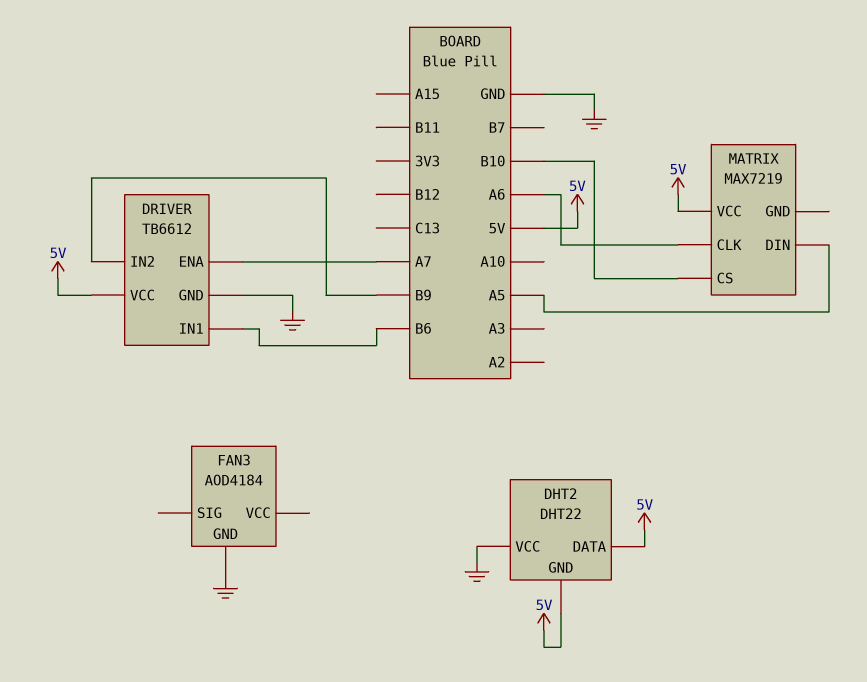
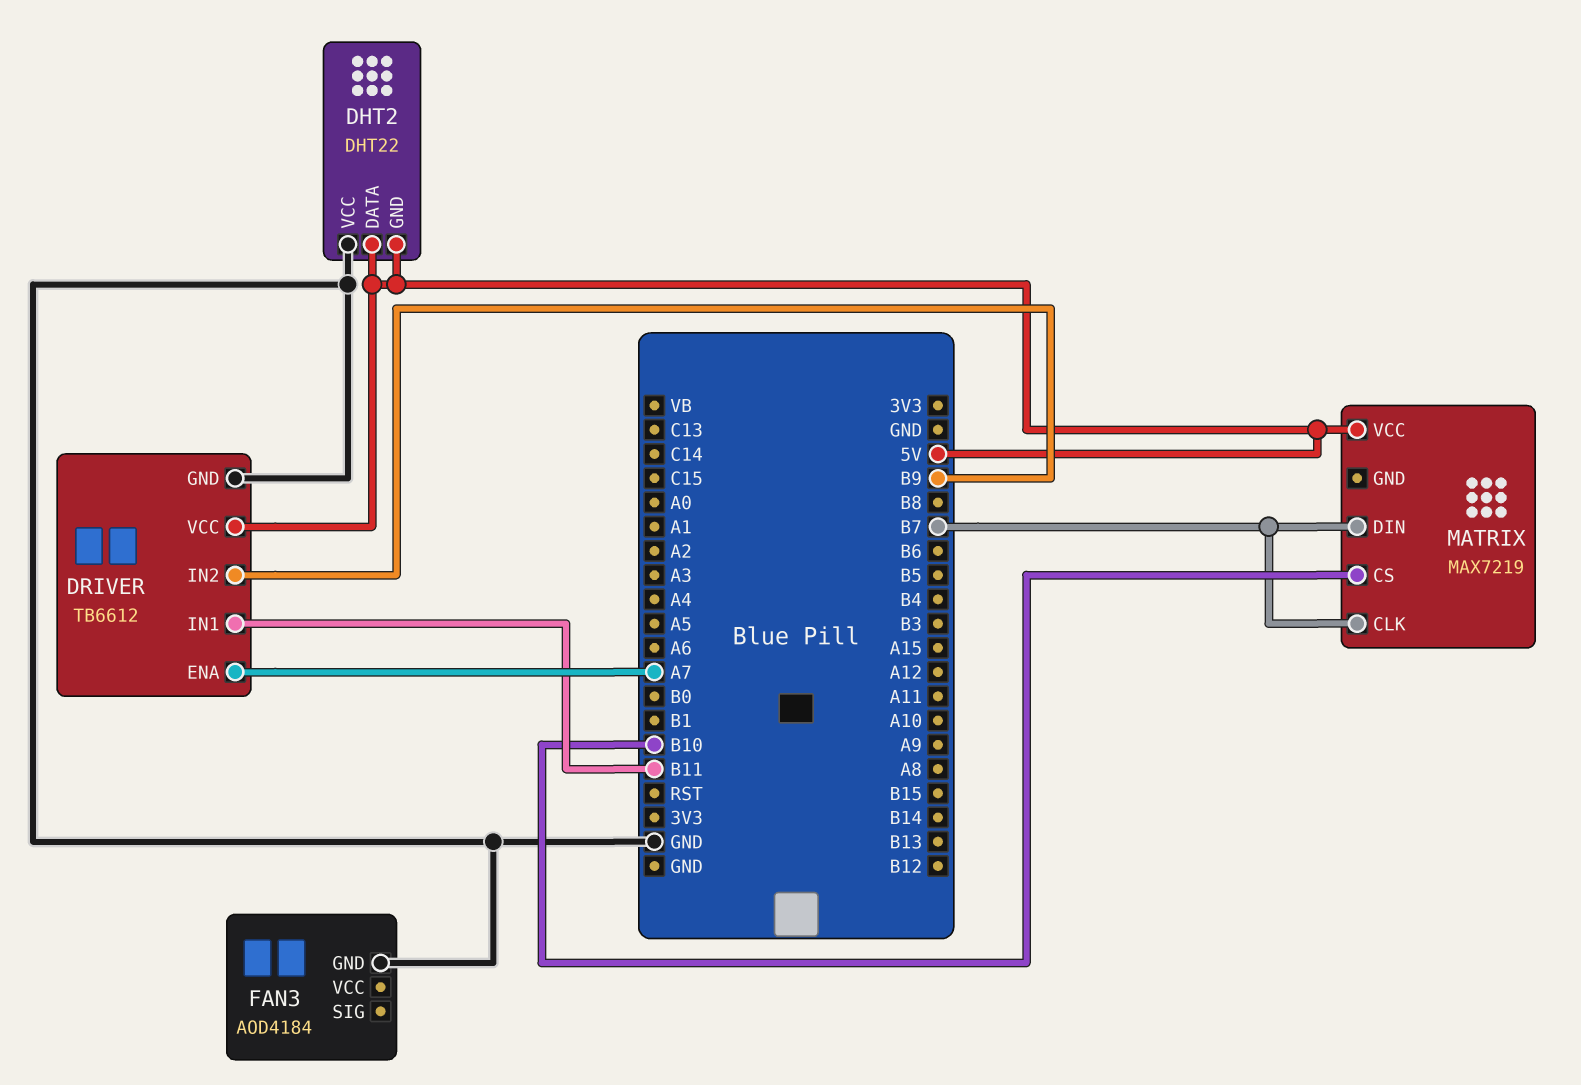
DRIVER pin IN1: B6 -> B11
MATRIX pin CLK: A6 -> B7
MATRIX pin DIN: A5 -> B7

